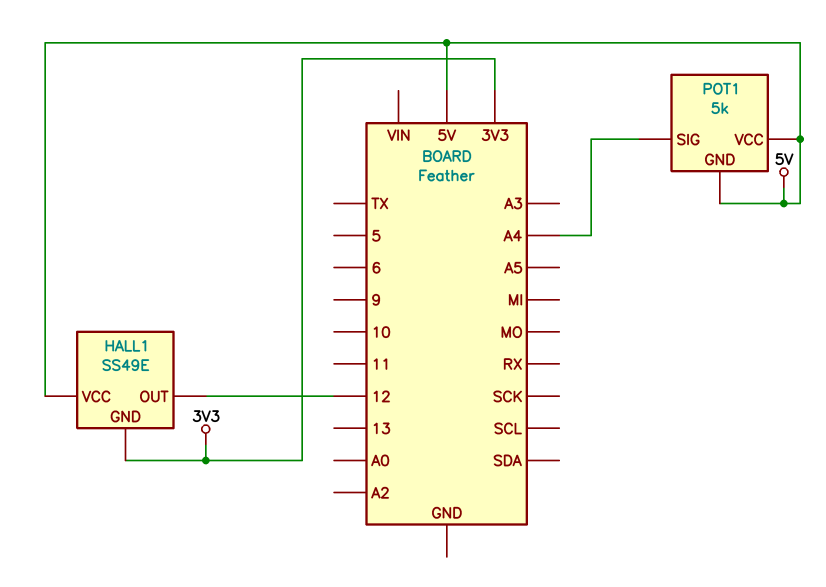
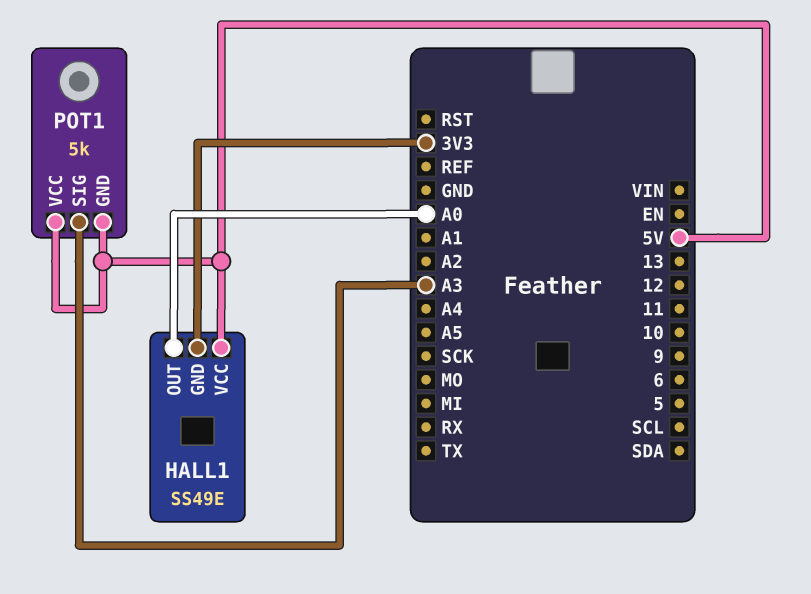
HALL1 pin OUT: 12 -> A0
POT1 pin SIG: A4 -> A3

